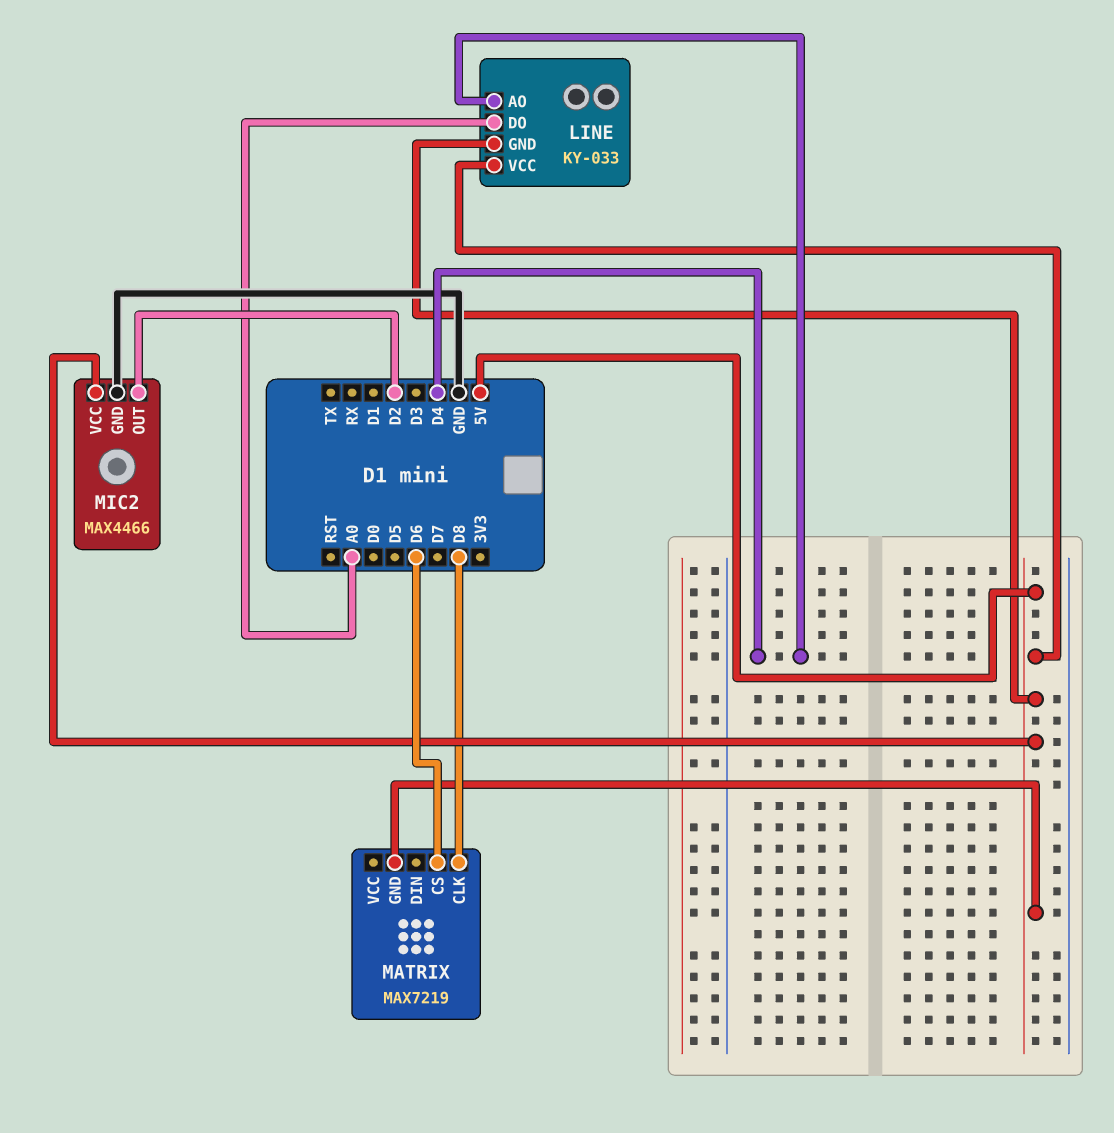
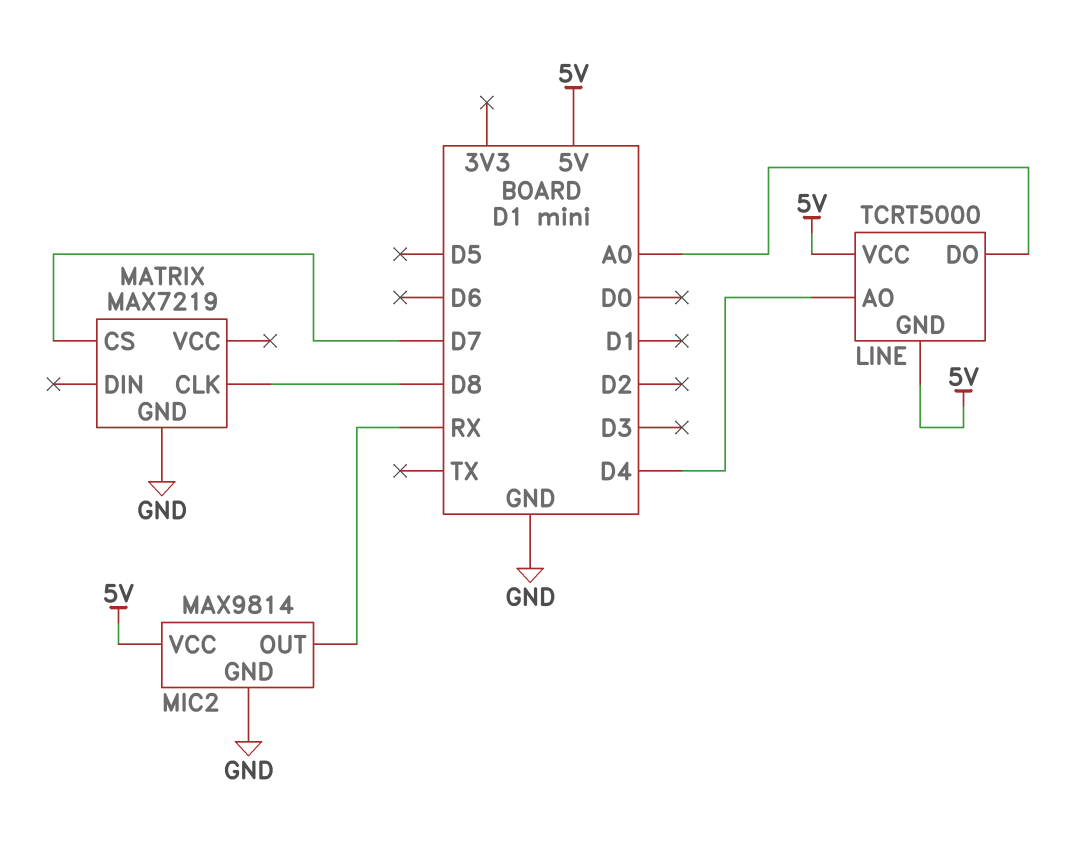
LINE: KY-033 -> TCRT5000
MATRIX pin CS: D6 -> D7
MATRIX pin GND: 5V -> GND
MIC2: MAX4466 -> MAX9814
MIC2 pin OUT: D2 -> RX

